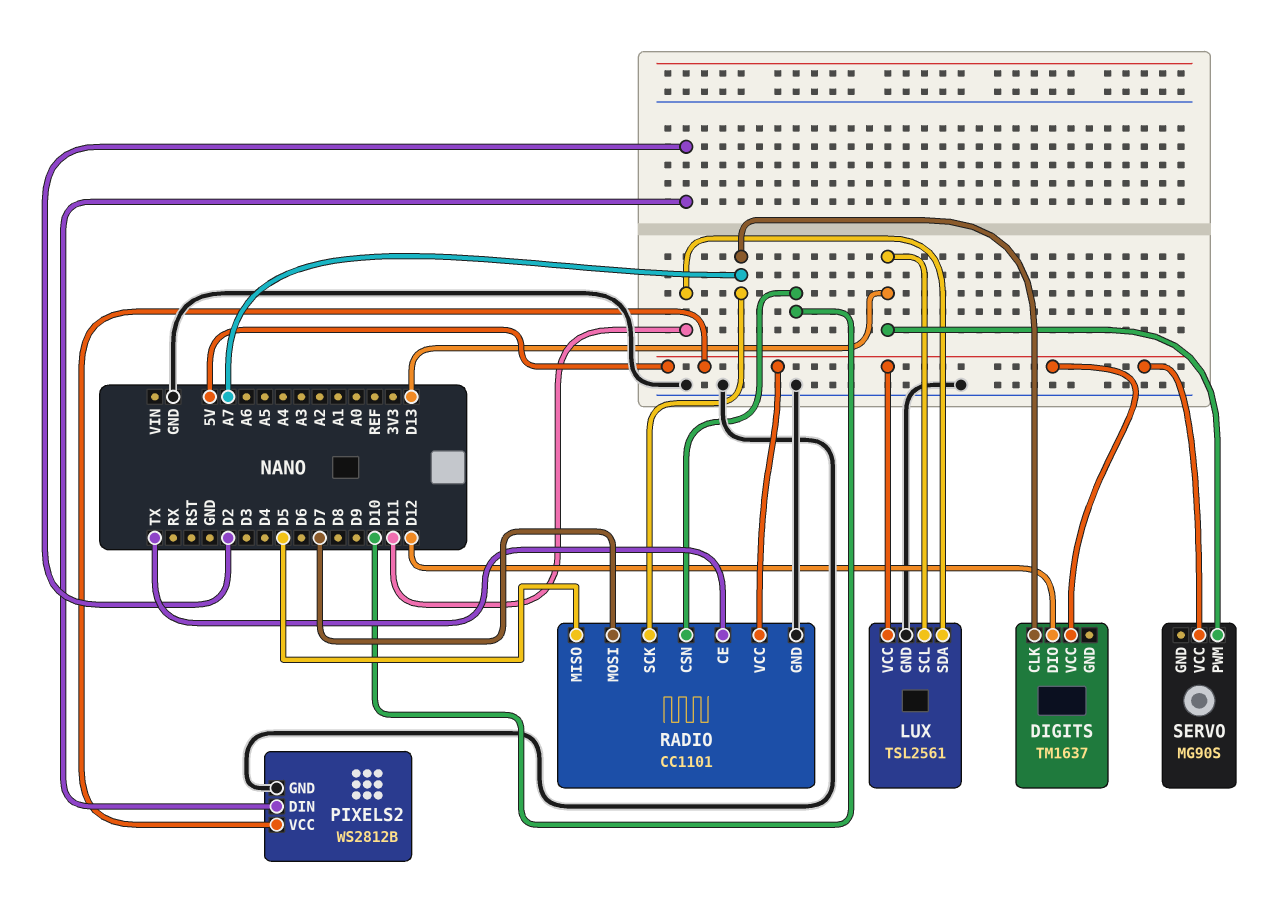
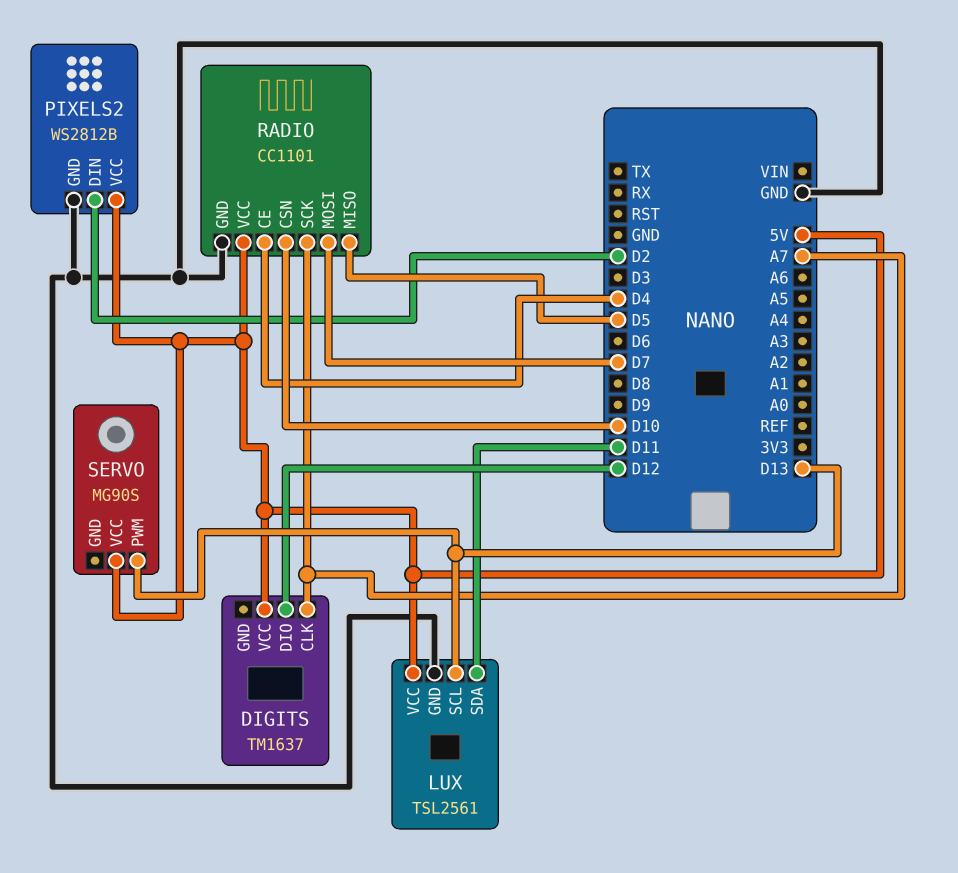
RADIO pin CE: TX -> D4

